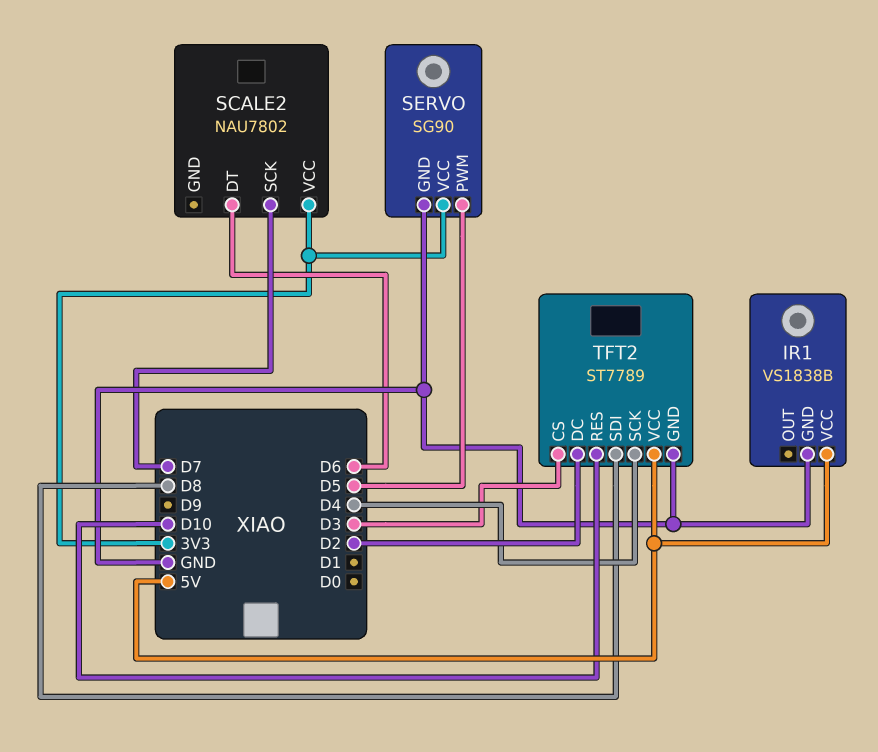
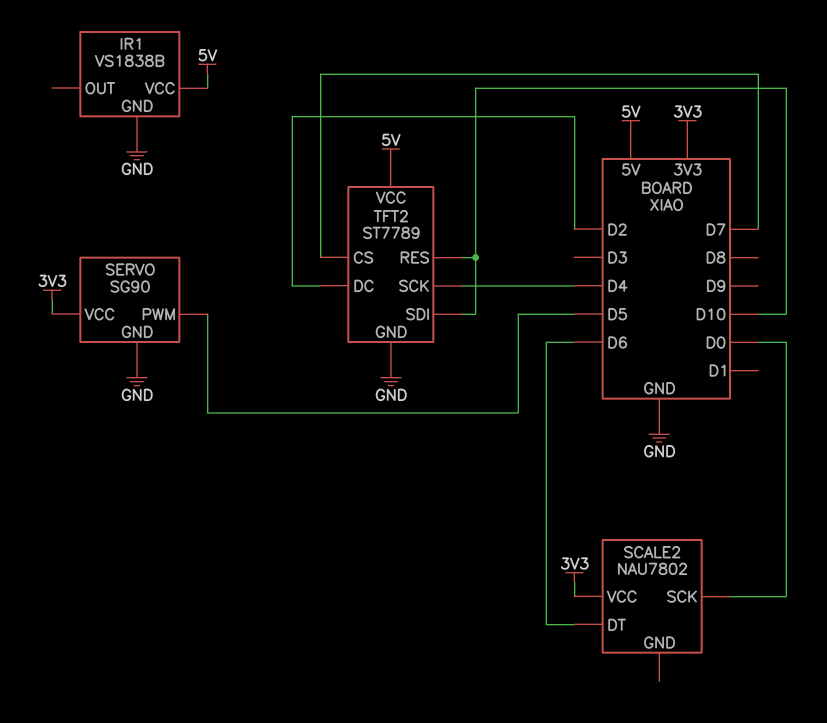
SCALE2 pin SCK: D7 -> D0
TFT2 pin CS: D3 -> D7
TFT2 pin SDI: D8 -> D10

